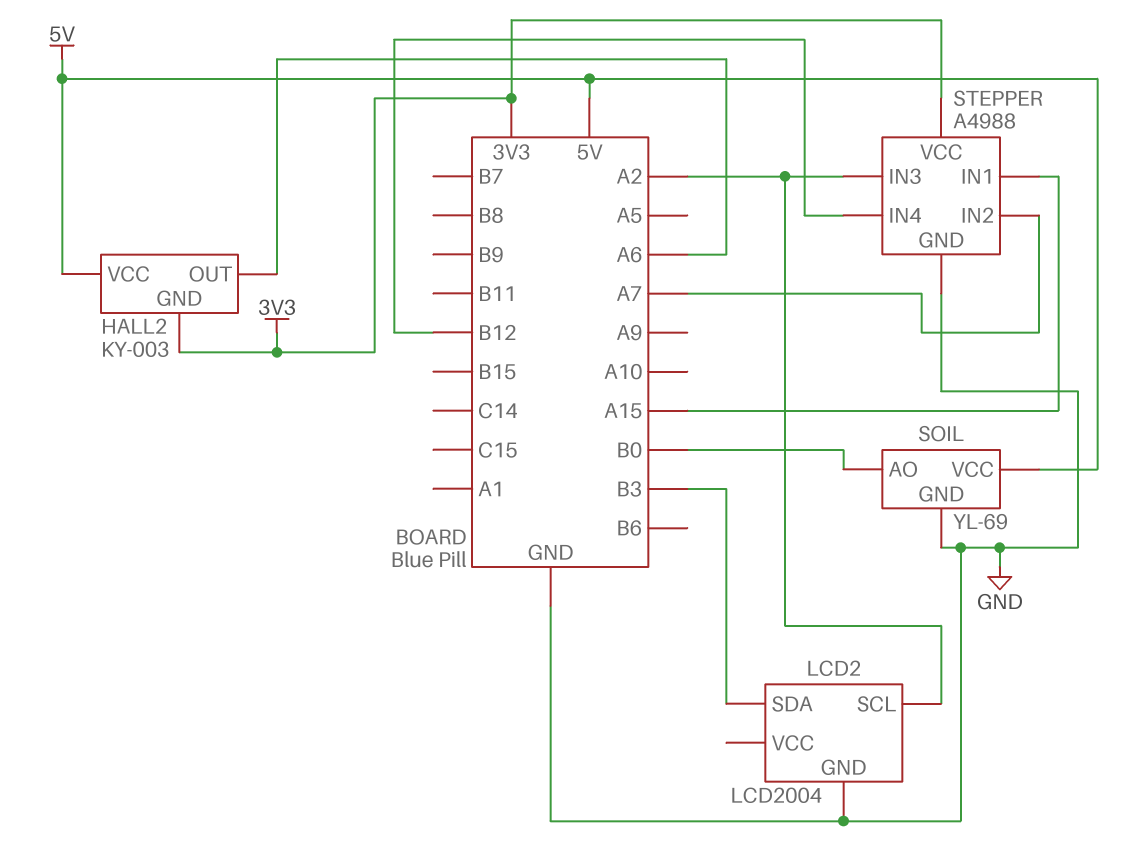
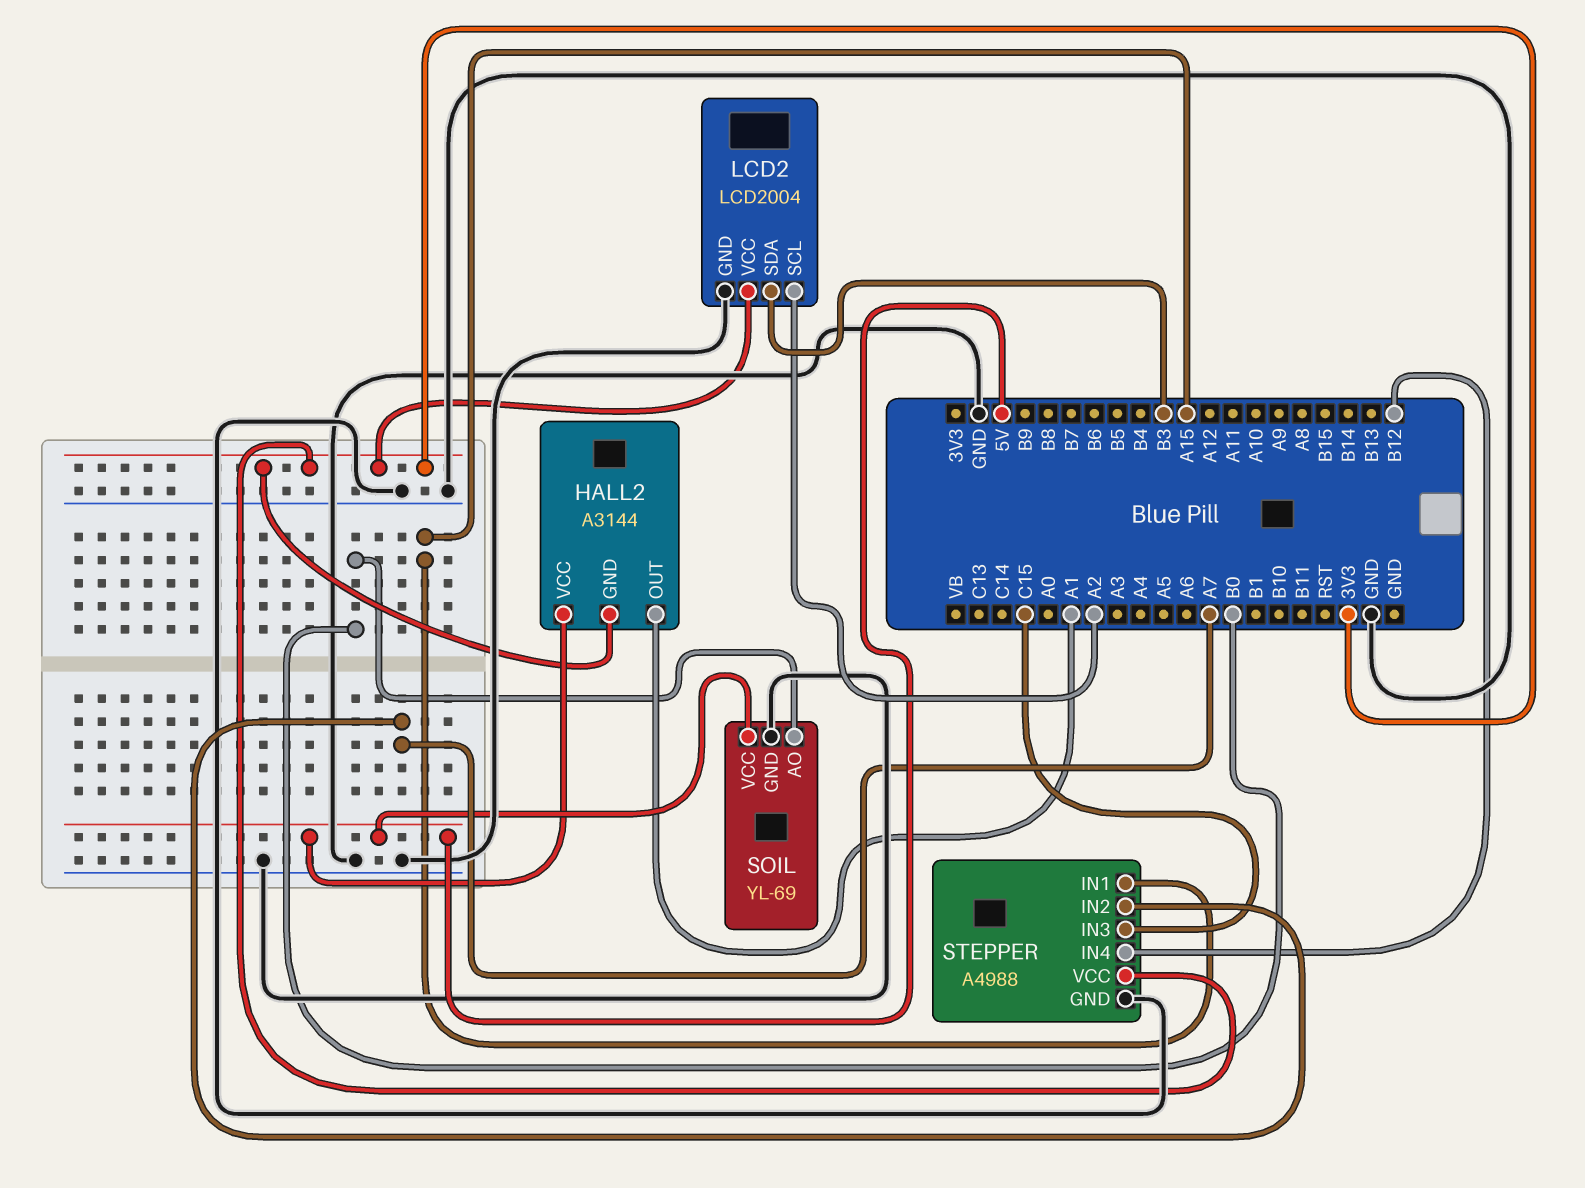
HALL2: KY-003 -> A3144
HALL2 pin OUT: A6 -> A1
LCD2 pin VCC: none -> 3V3
STEPPER pin IN3: A2 -> C15

